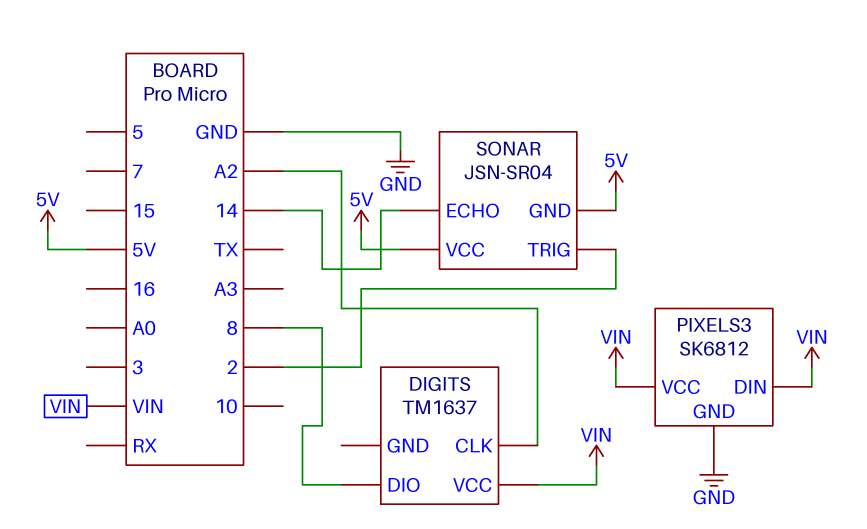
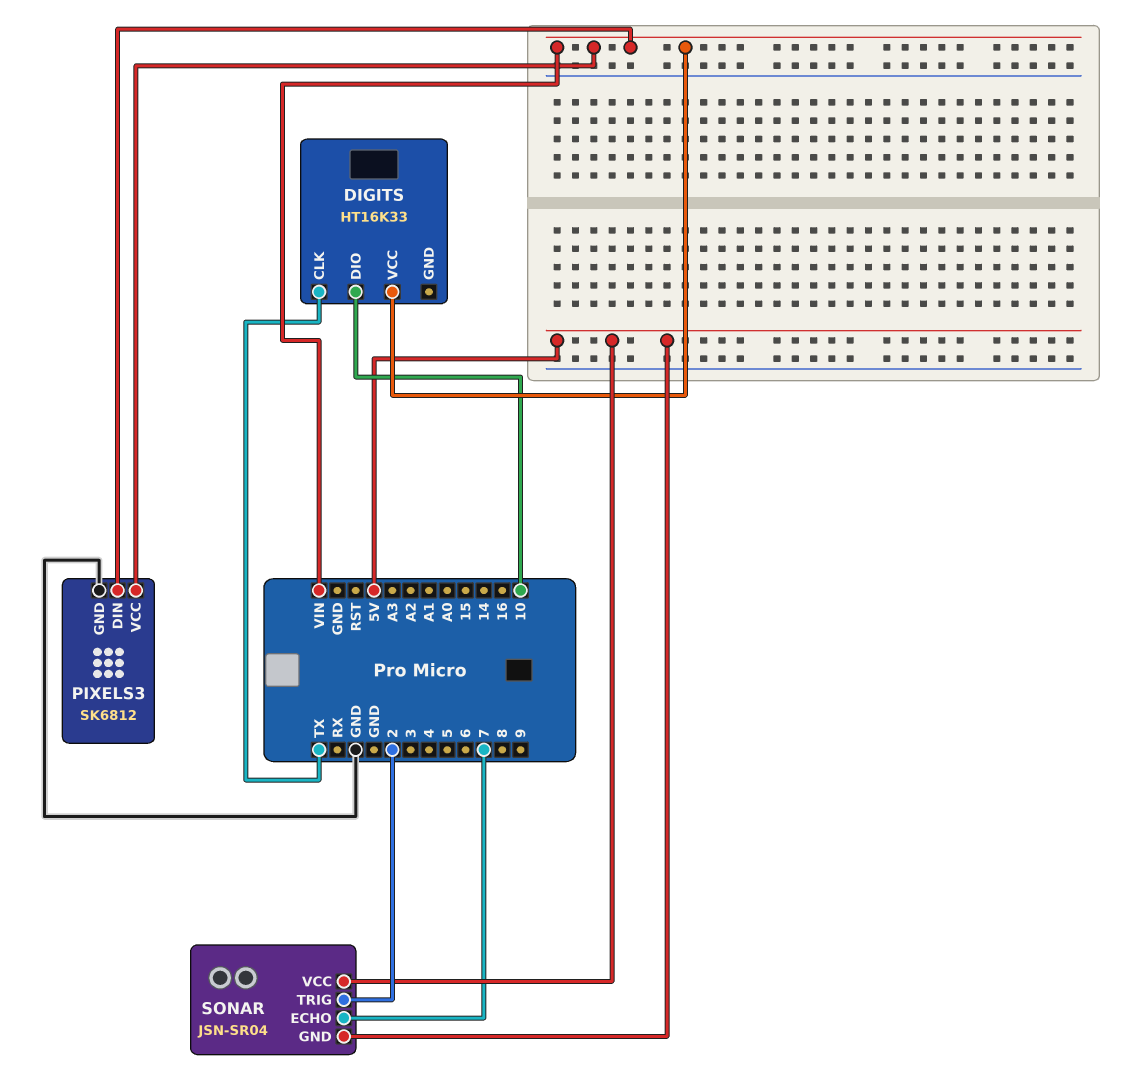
DIGITS: TM1637 -> HT16K33
DIGITS pin CLK: A2 -> TX
DIGITS pin DIO: 8 -> 10
SONAR pin ECHO: 14 -> 7

